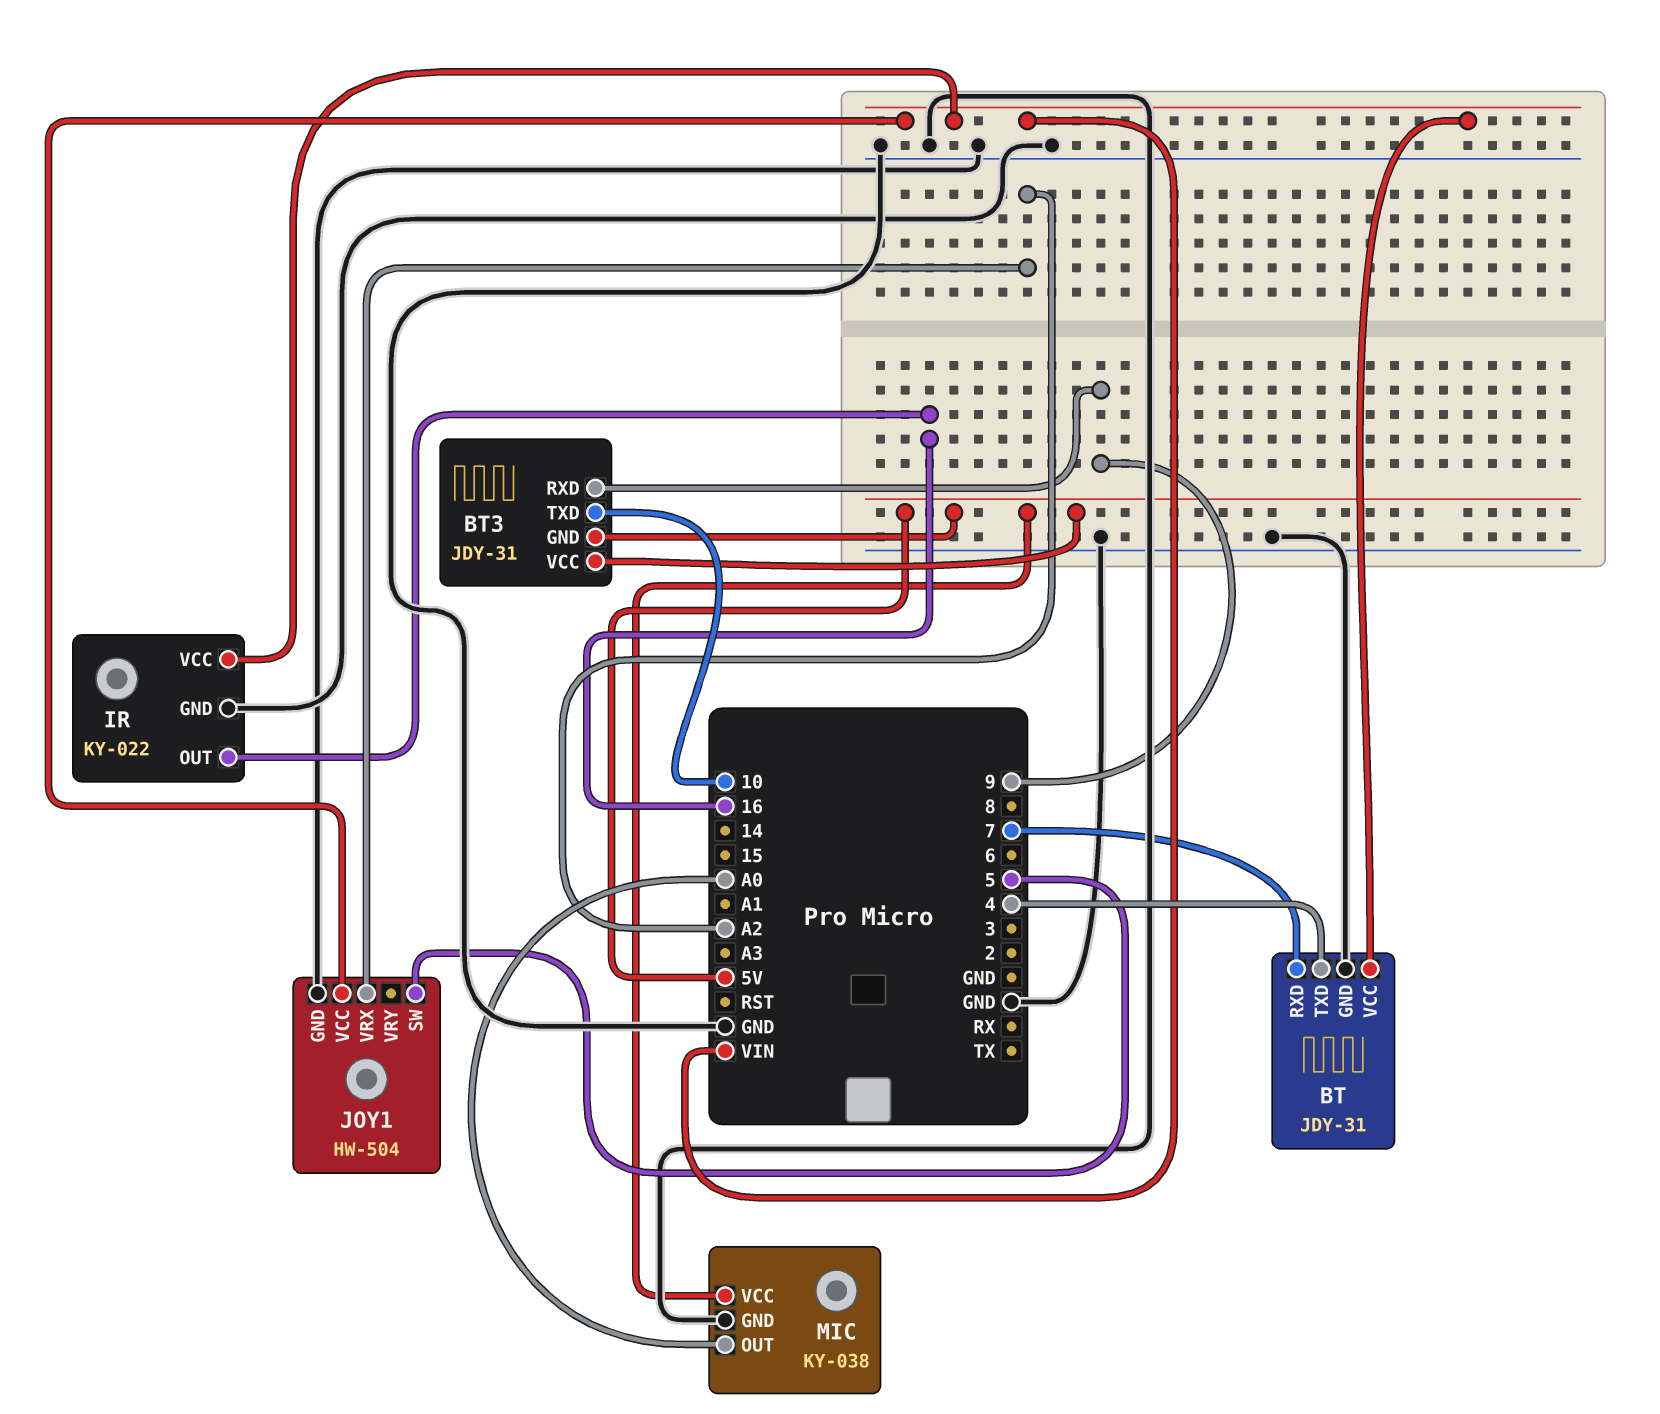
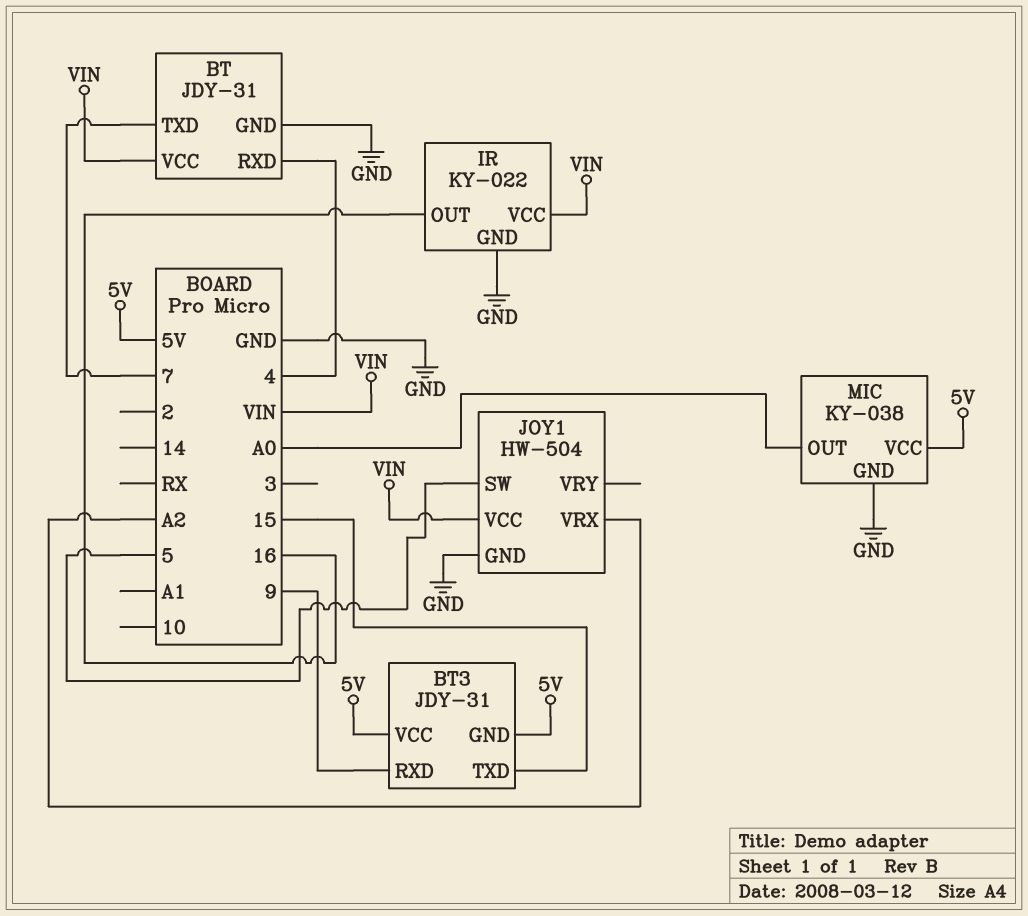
BT pin RXD: 7 -> 4
BT pin TXD: 4 -> 7
BT3 pin TXD: 10 -> 15

